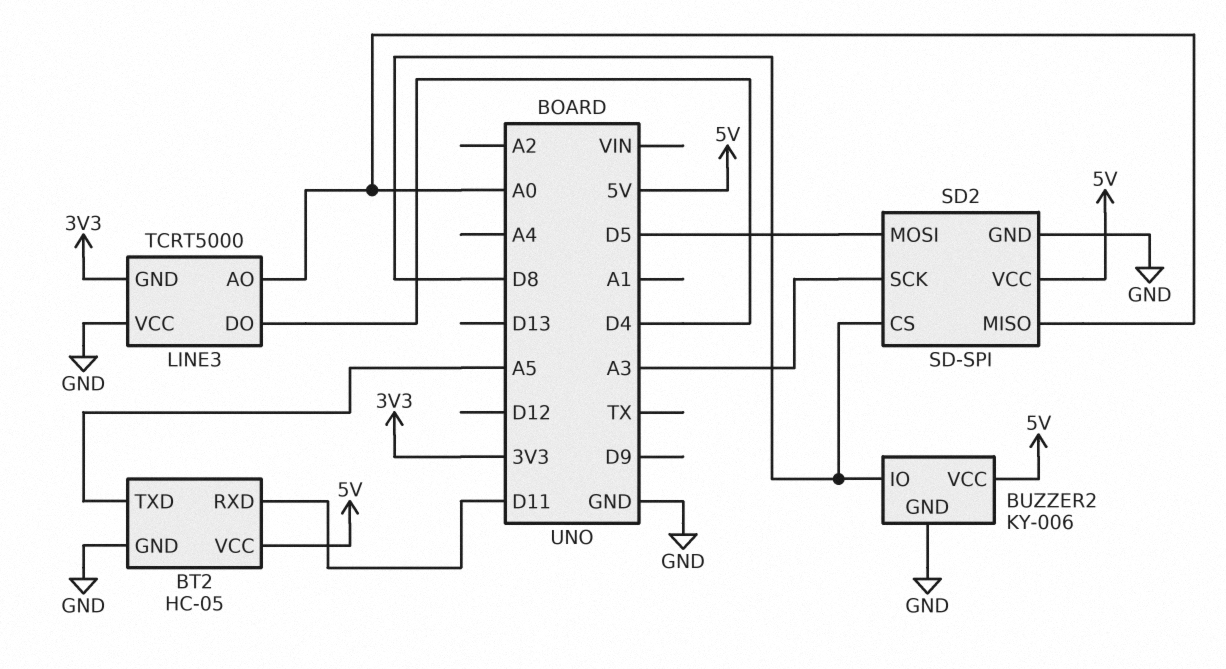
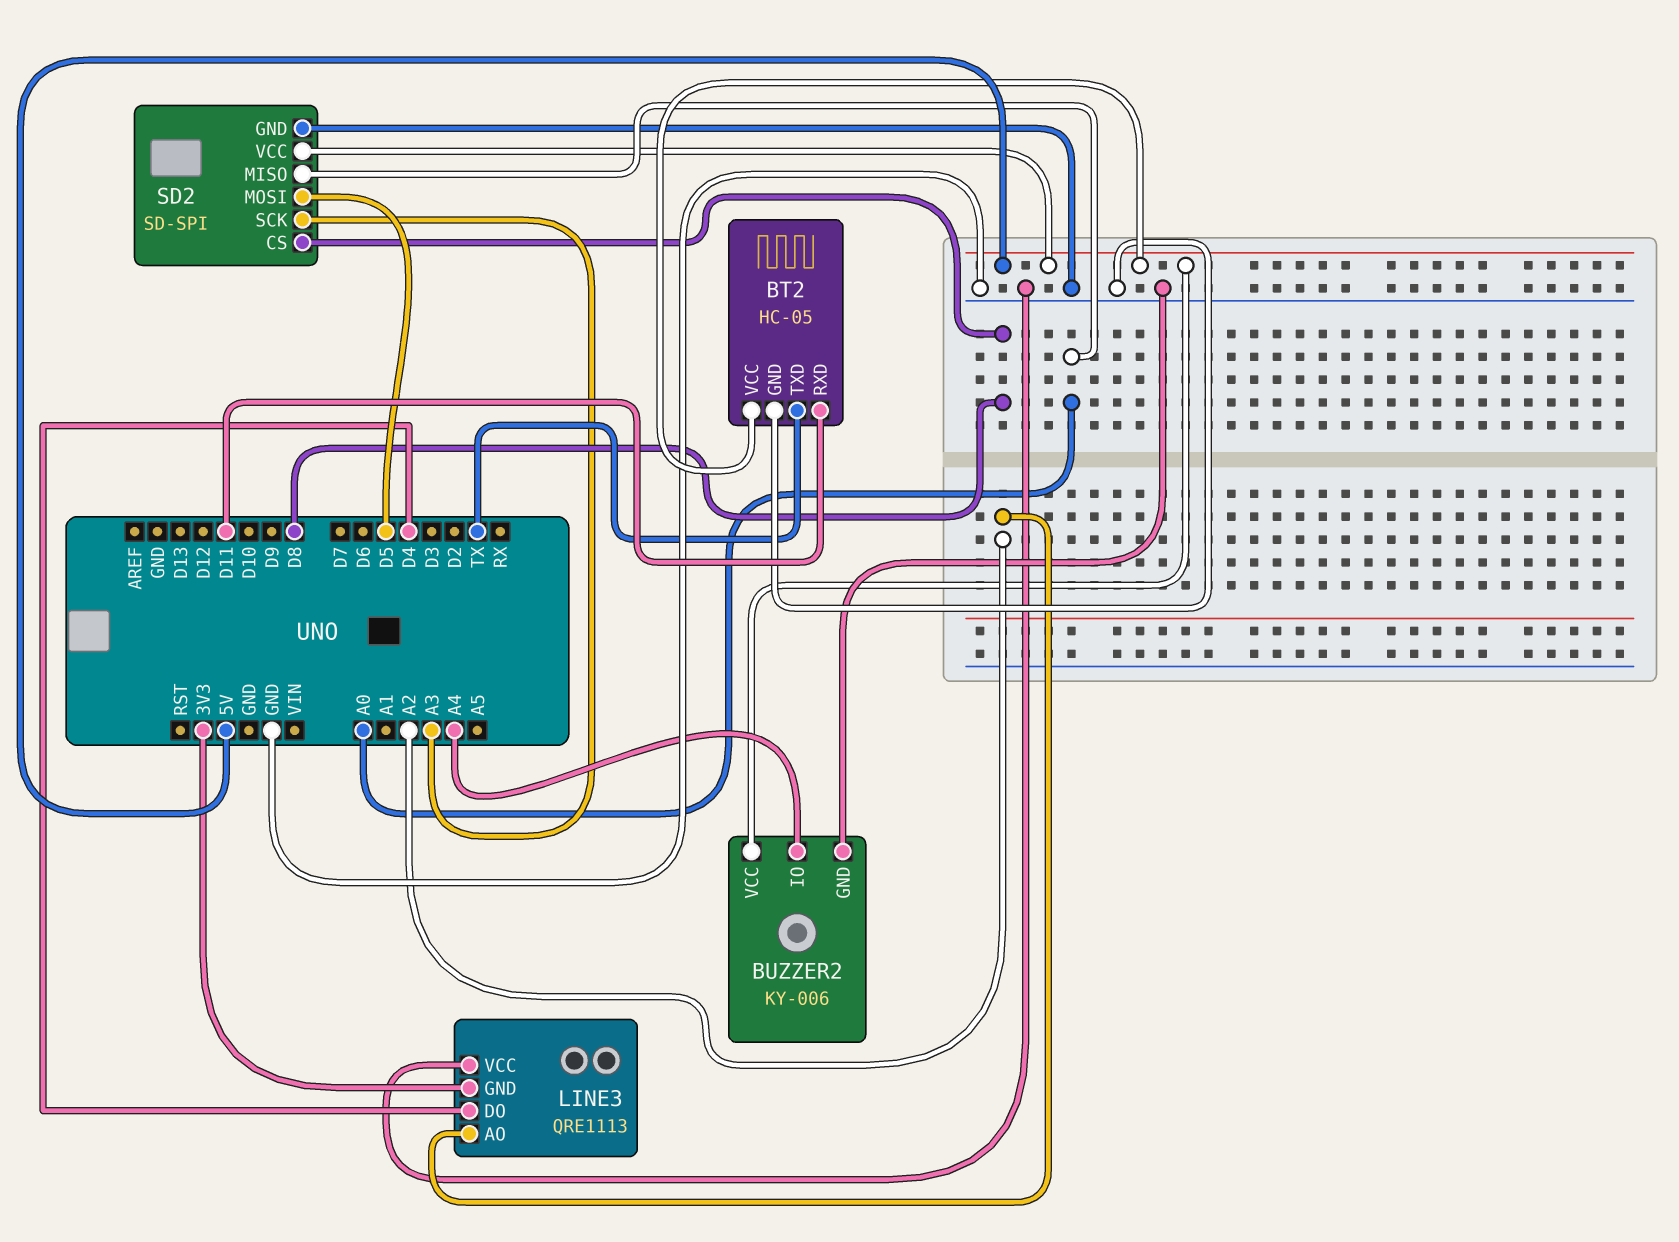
BT2 pin TXD: A5 -> TX
BUZZER2 pin IO: D8 -> A4
LINE3: TCRT5000 -> QRE1113
LINE3 pin AO: A0 -> A2

